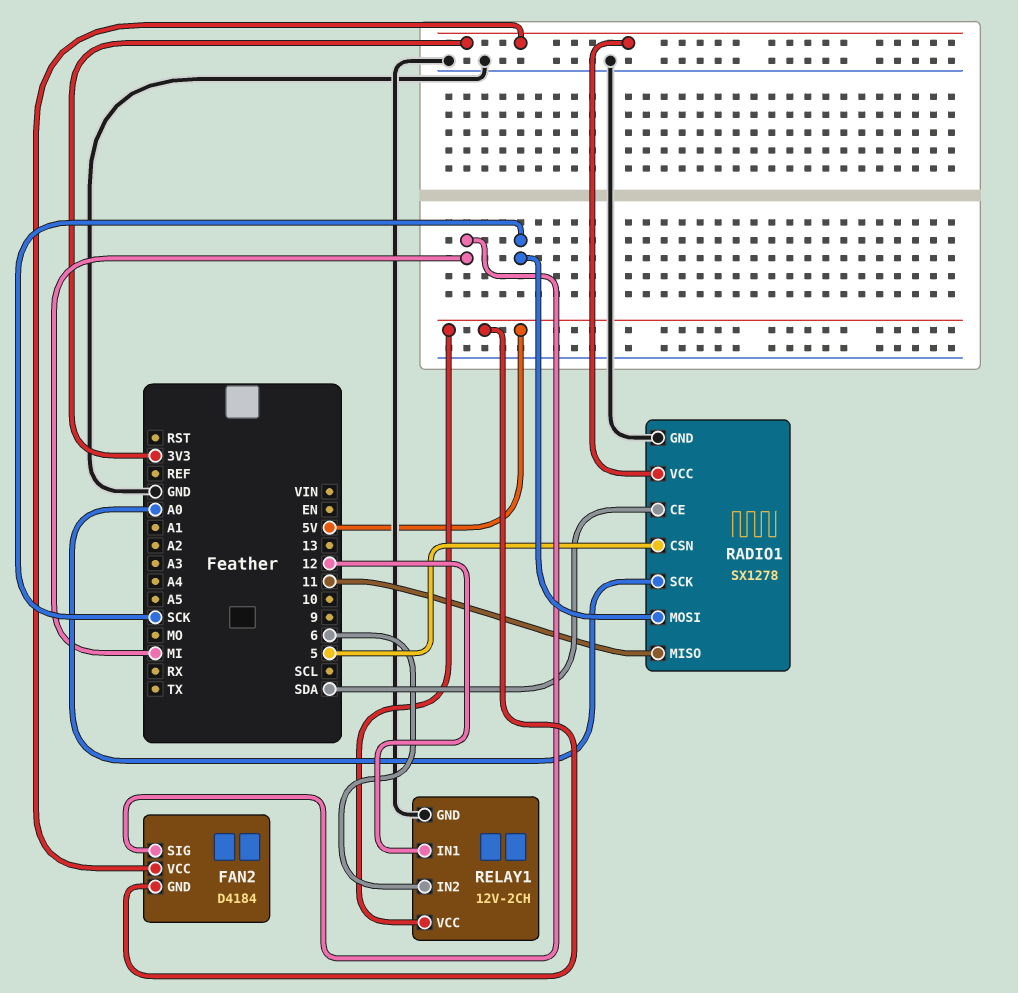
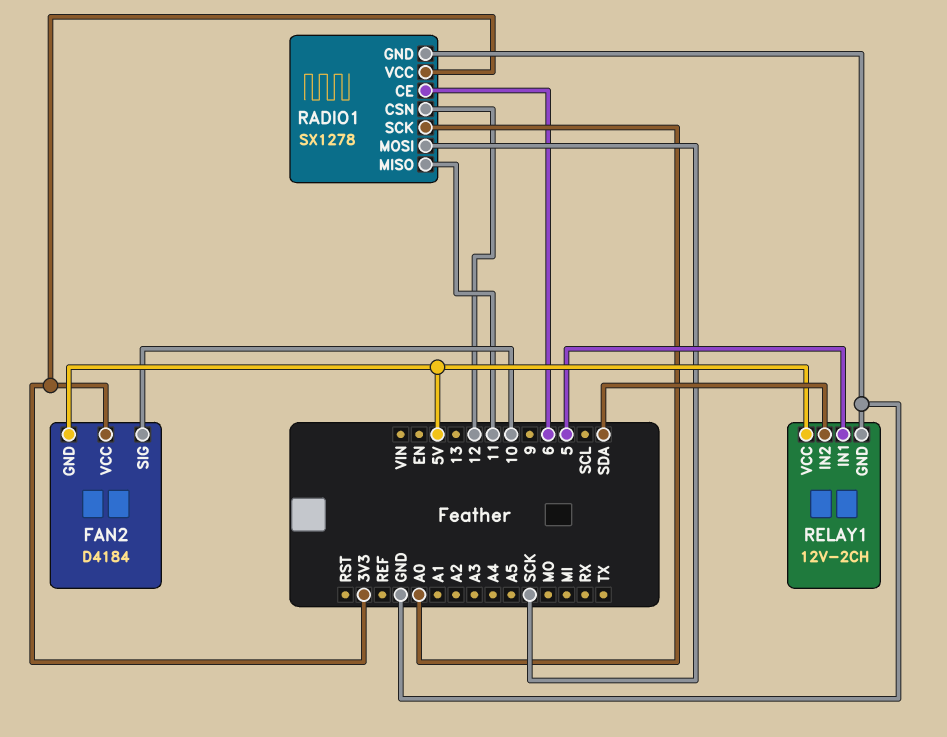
FAN2 pin SIG: MI -> 10
RADIO1 pin CE: SDA -> 6
RADIO1 pin CSN: 5 -> 12
RELAY1 pin IN1: 12 -> 5
RELAY1 pin IN2: 6 -> SDA

